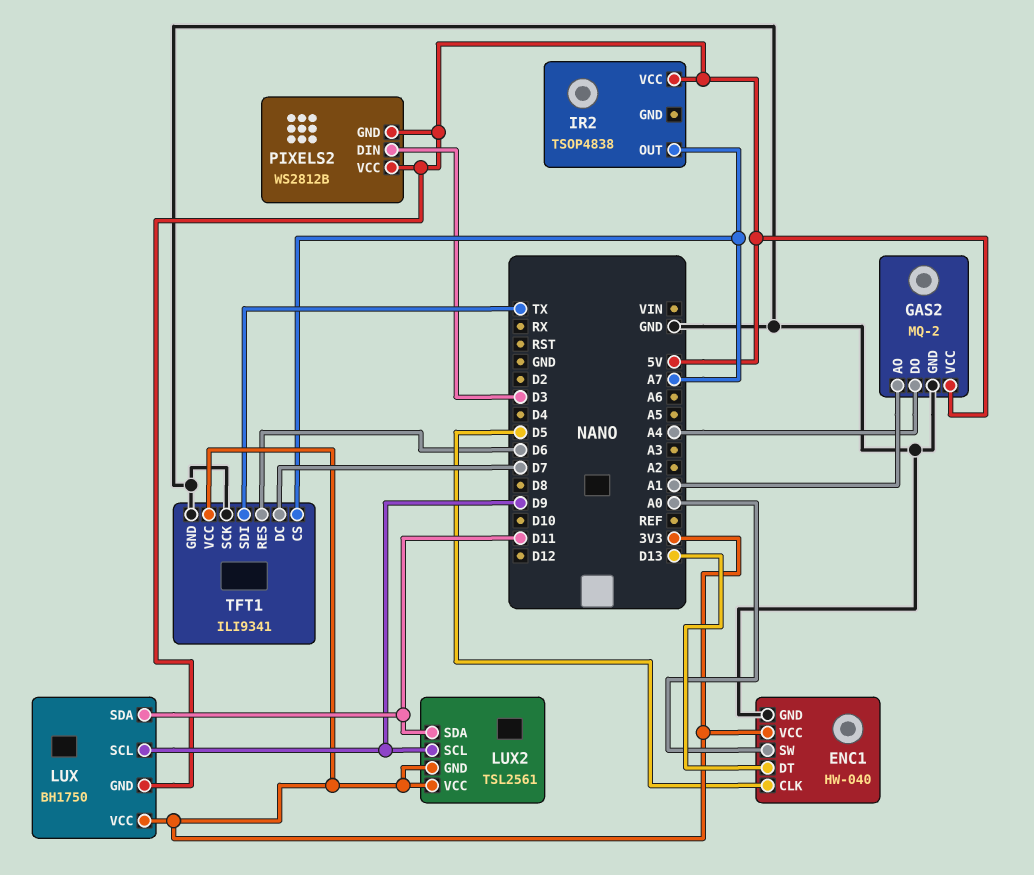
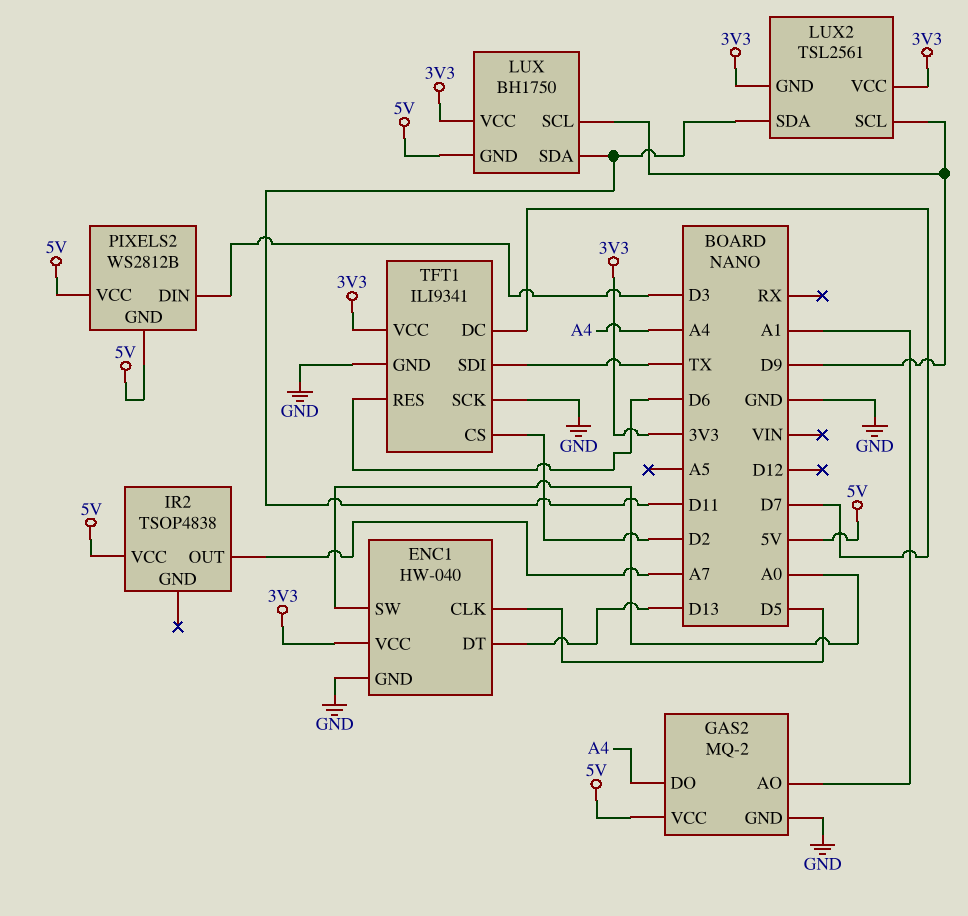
TFT1 pin CS: A7 -> D2

